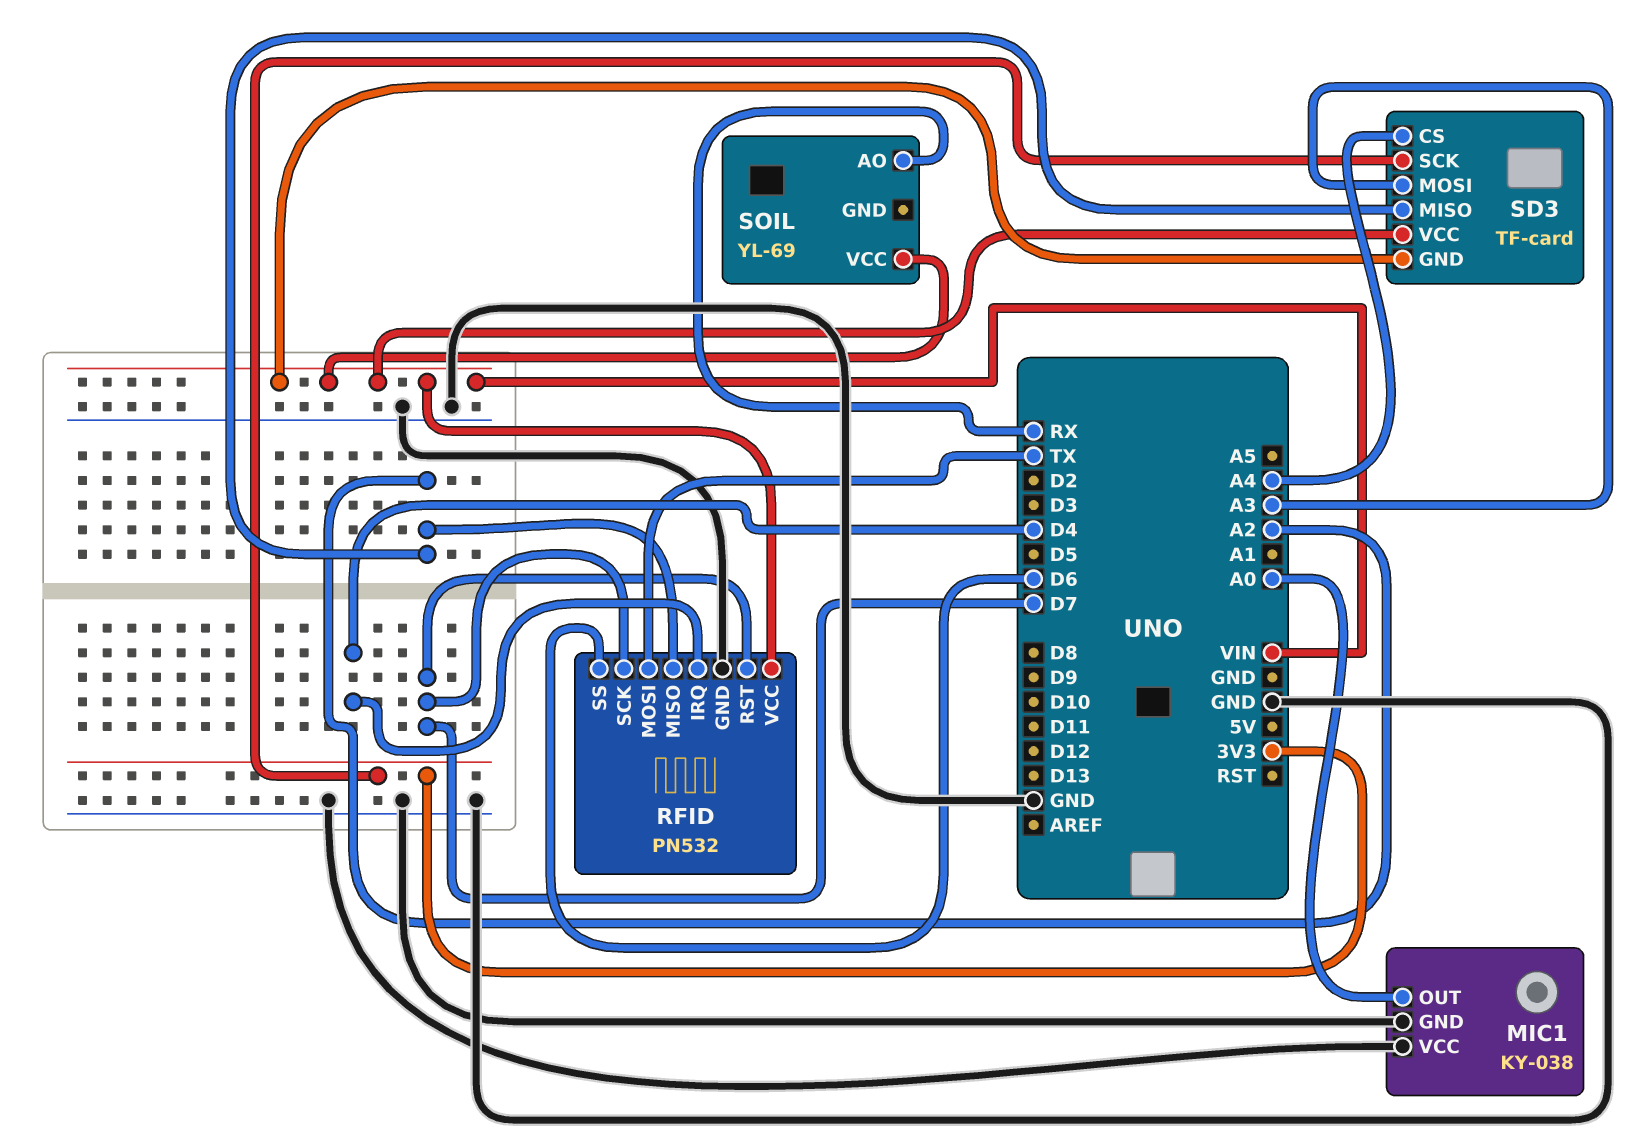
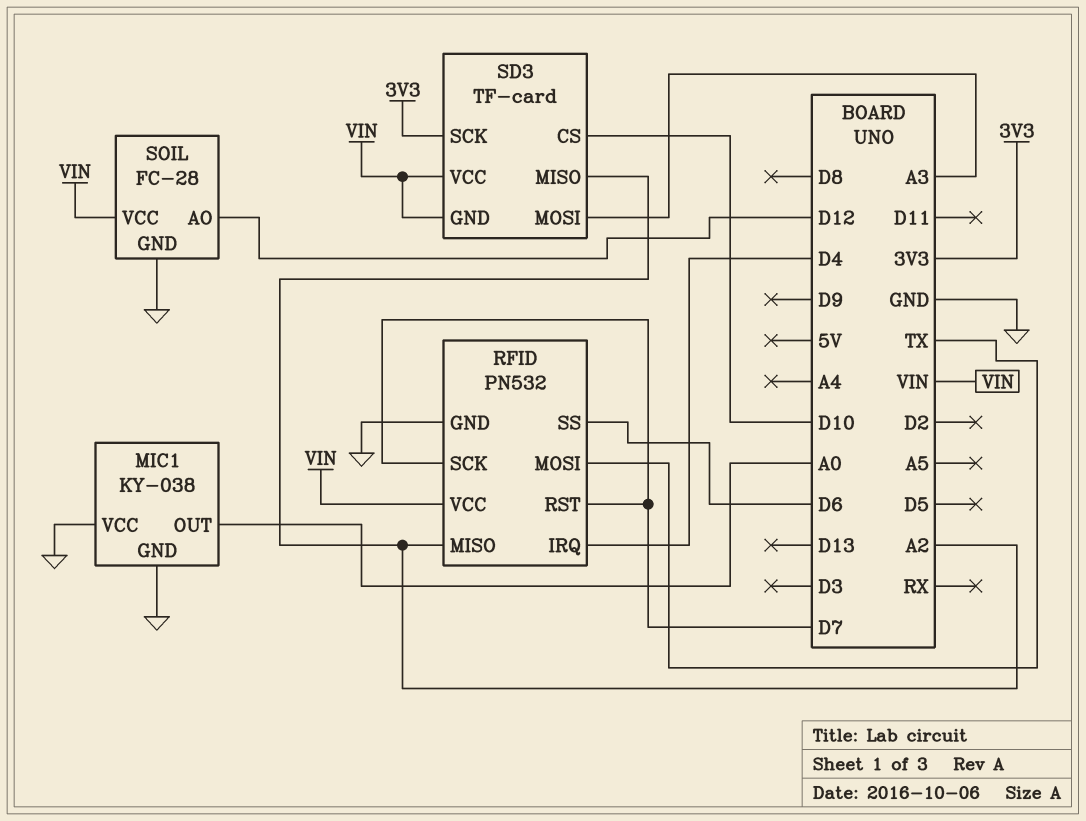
SD3 pin CS: A4 -> D10
SOIL: YL-69 -> FC-28
SOIL pin AO: RX -> D12
SOIL pin GND: none -> GND

